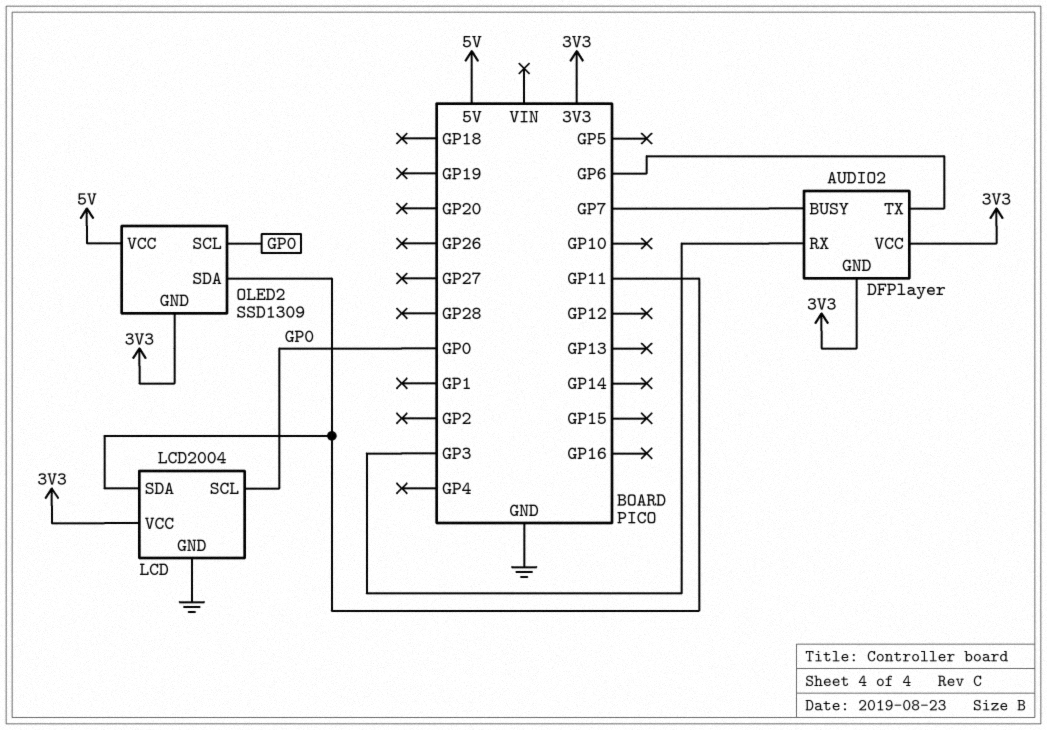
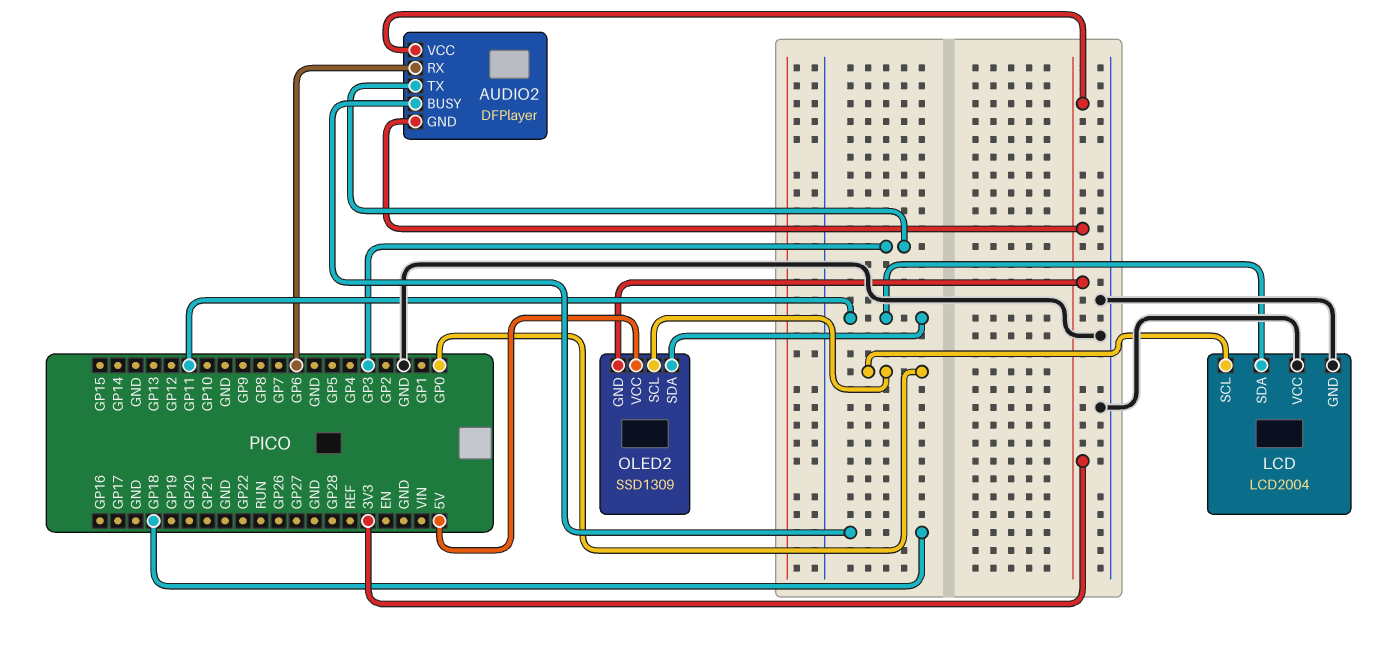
AUDIO2 pin BUSY: GP7 -> GP18
AUDIO2 pin RX: GP3 -> GP6
AUDIO2 pin TX: GP6 -> GP3
LCD pin VCC: 3V3 -> GND

